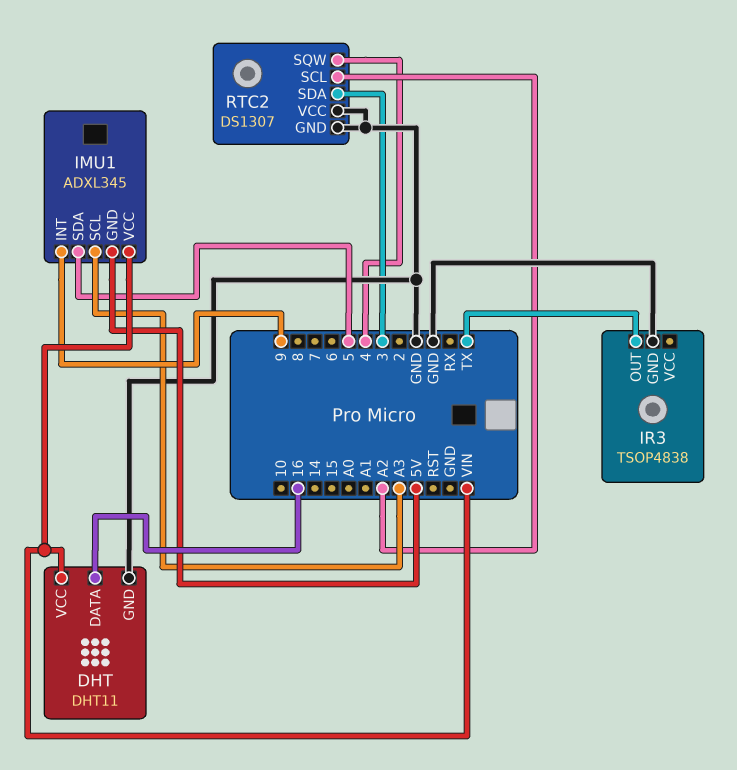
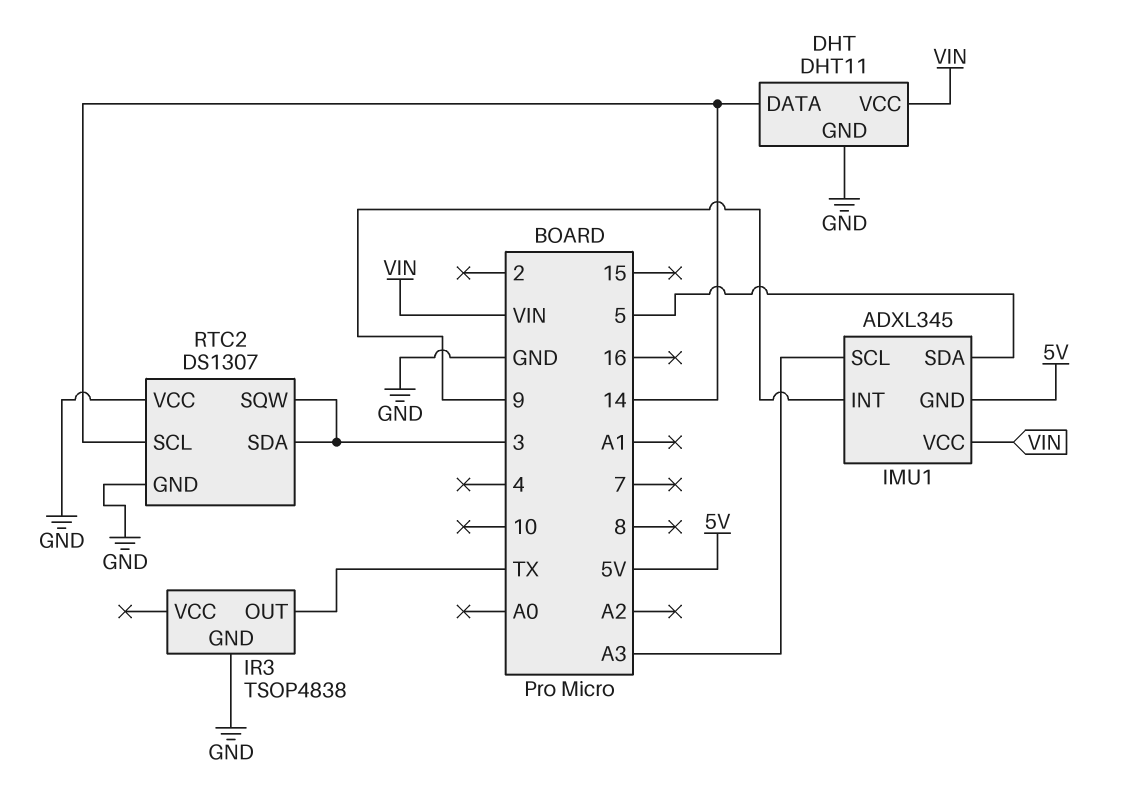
DHT pin DATA: 16 -> 14
RTC2 pin SCL: A2 -> 14
RTC2 pin SQW: 4 -> 3

